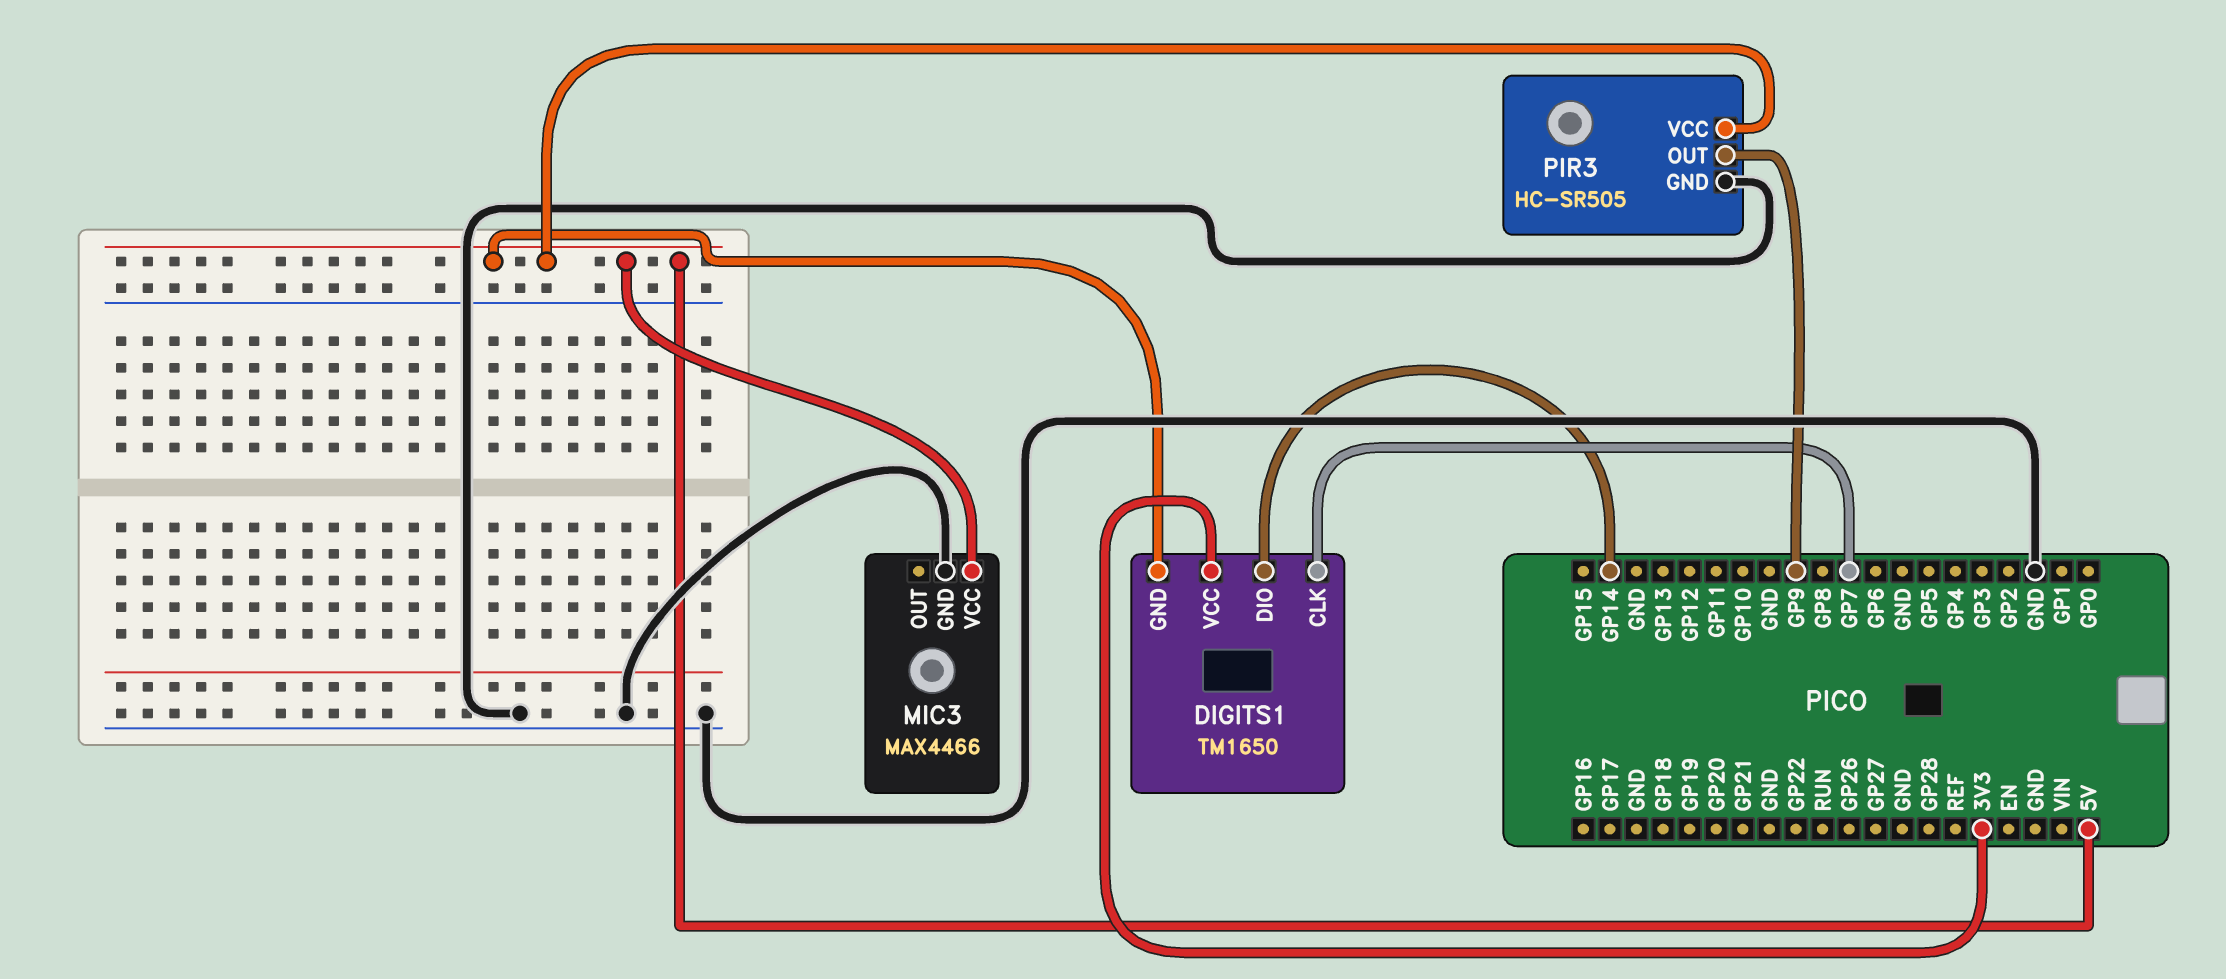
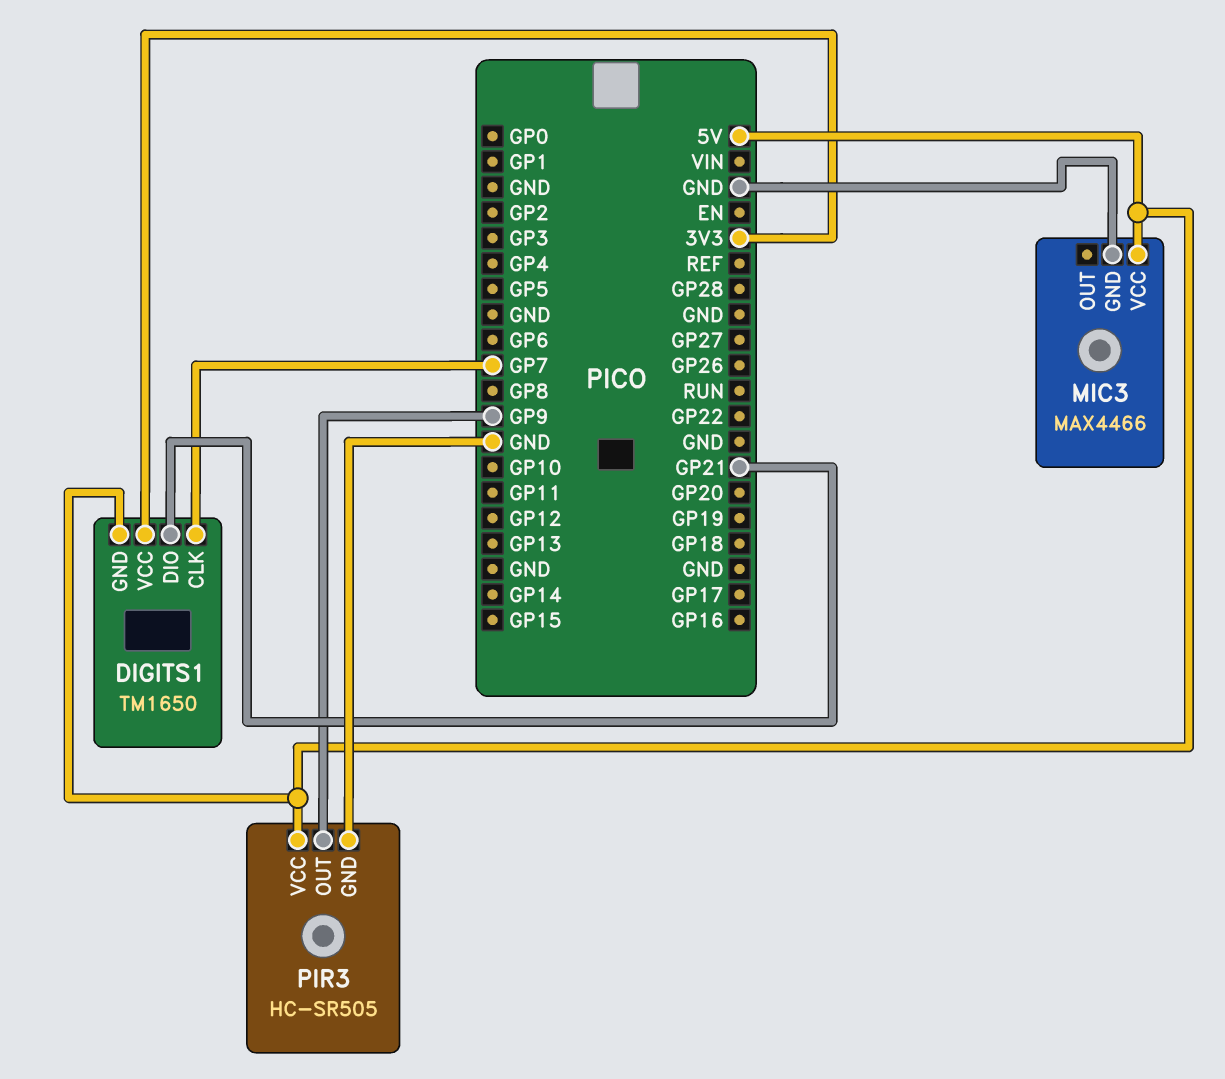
DIGITS1 pin DIO: GP14 -> GP21

